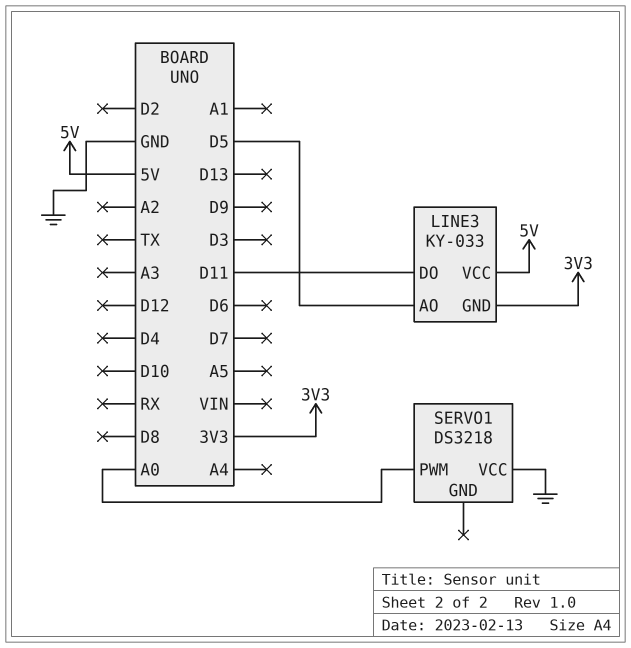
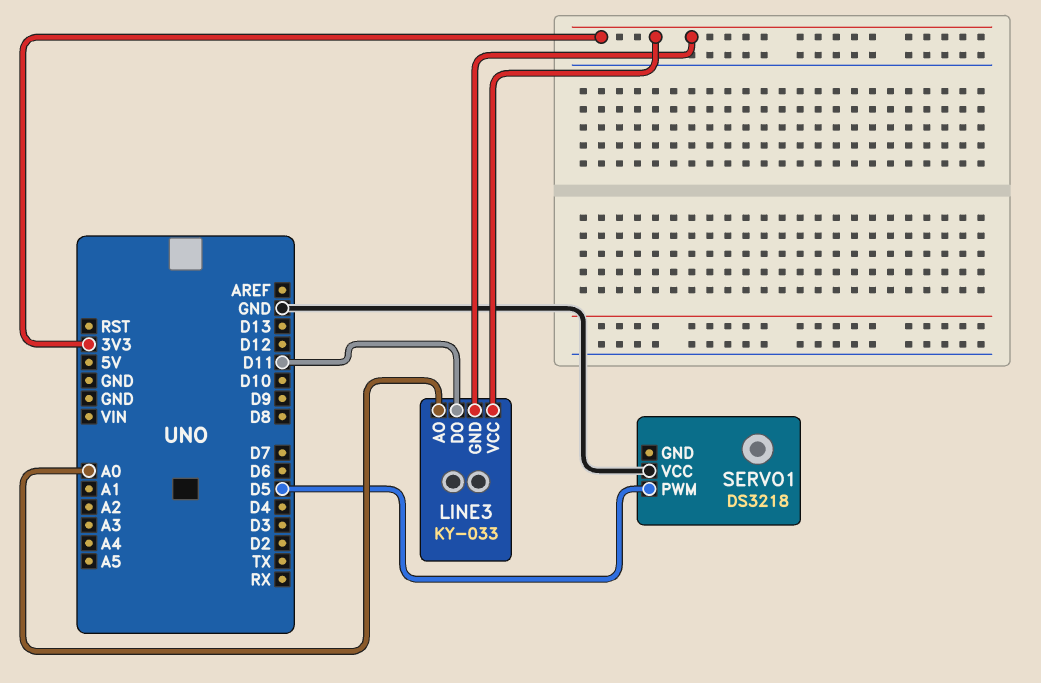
LINE3 pin AO: D5 -> A0
LINE3 pin VCC: 5V -> 3V3
SERVO1 pin PWM: A0 -> D5

